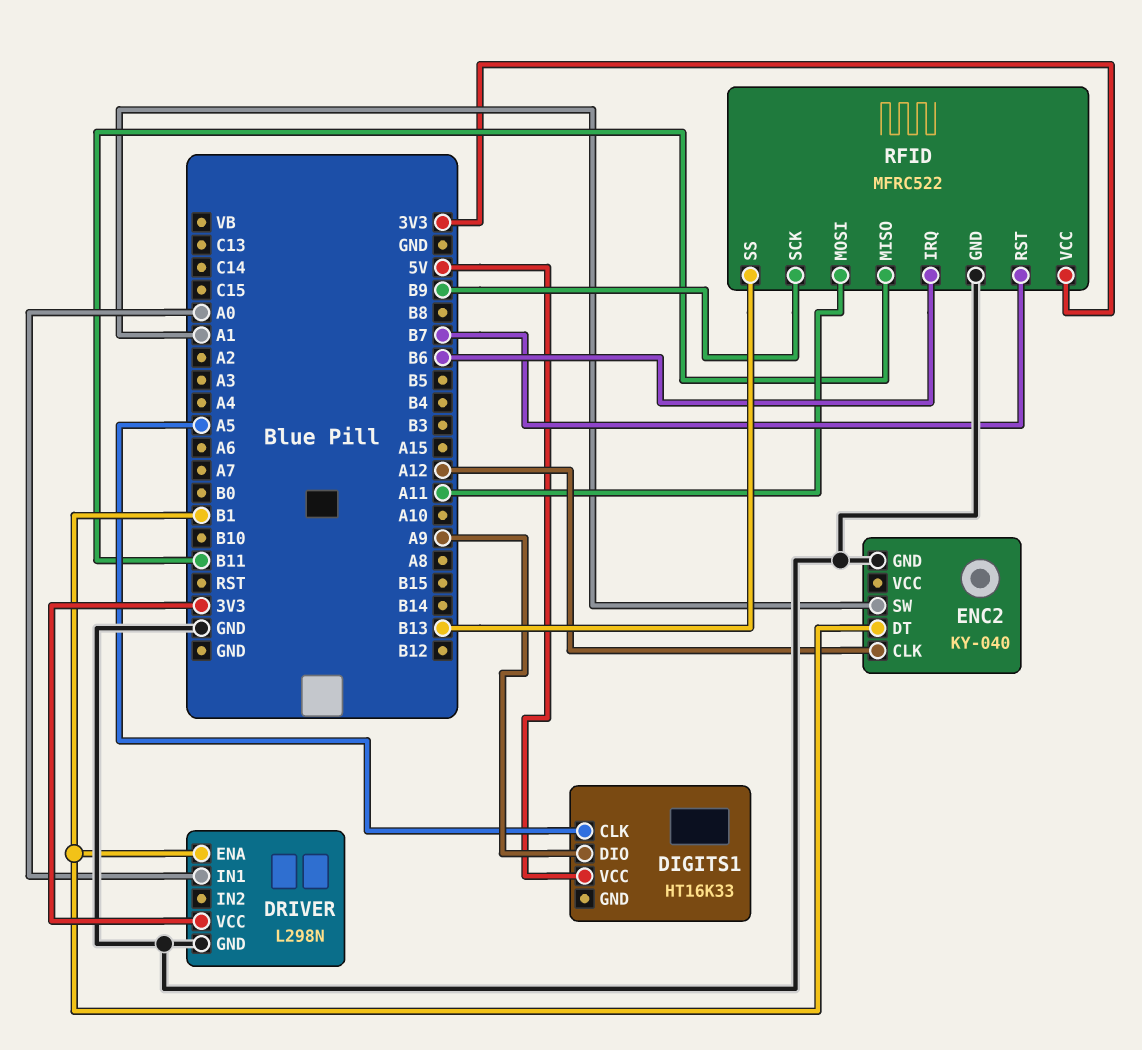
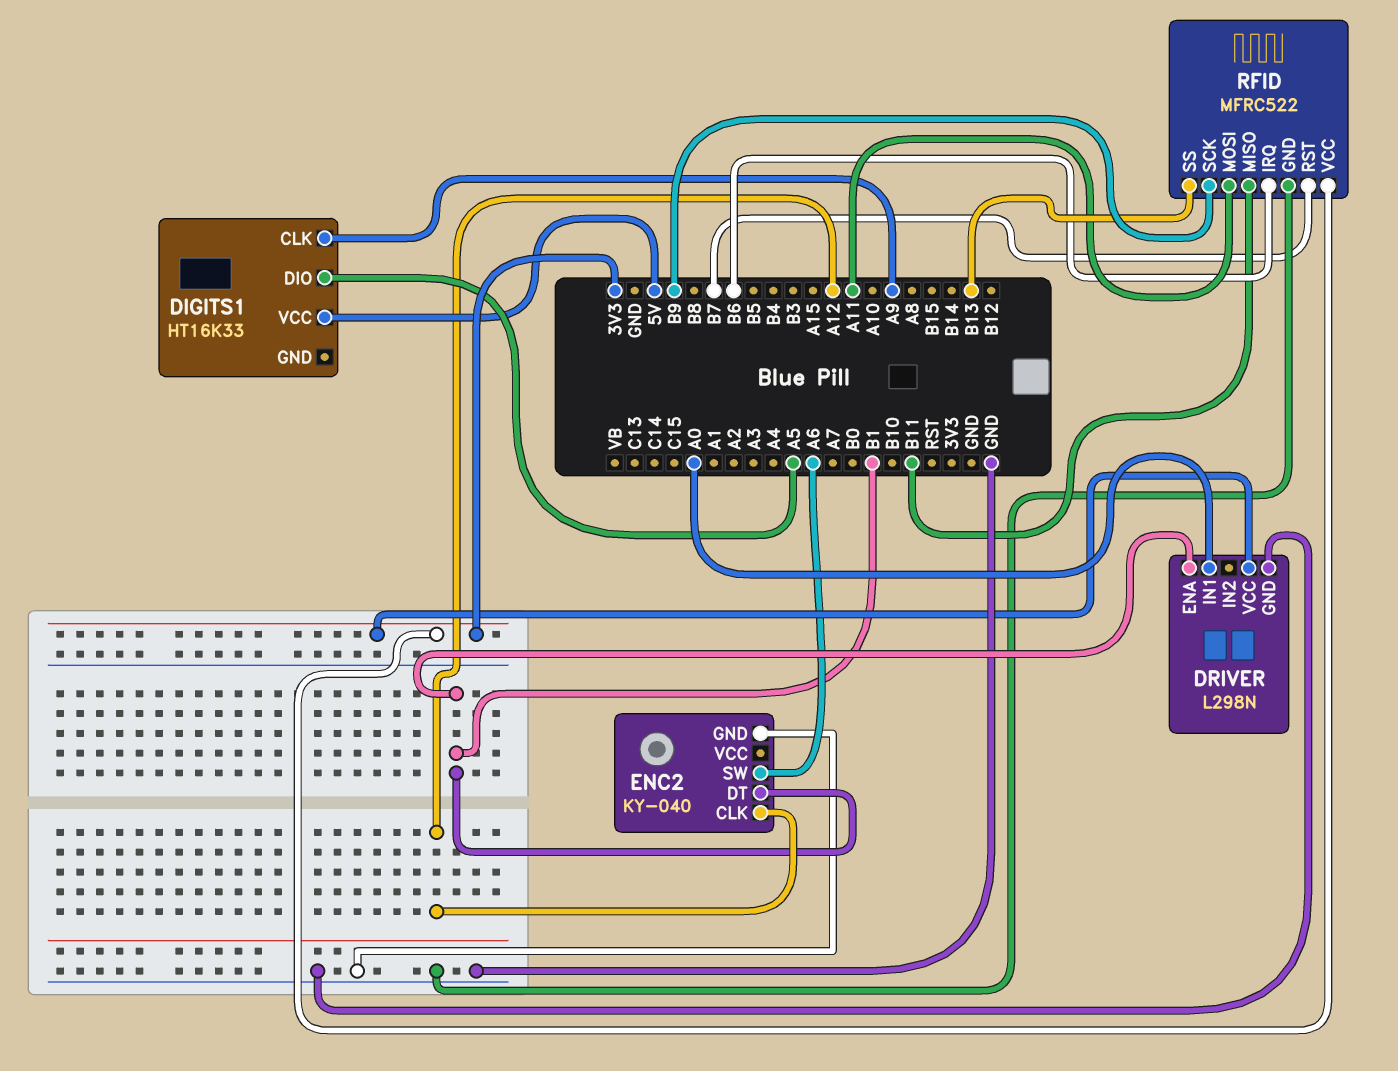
DIGITS1 pin CLK: A5 -> A9
DIGITS1 pin DIO: A9 -> A5
ENC2 pin SW: A1 -> A6

